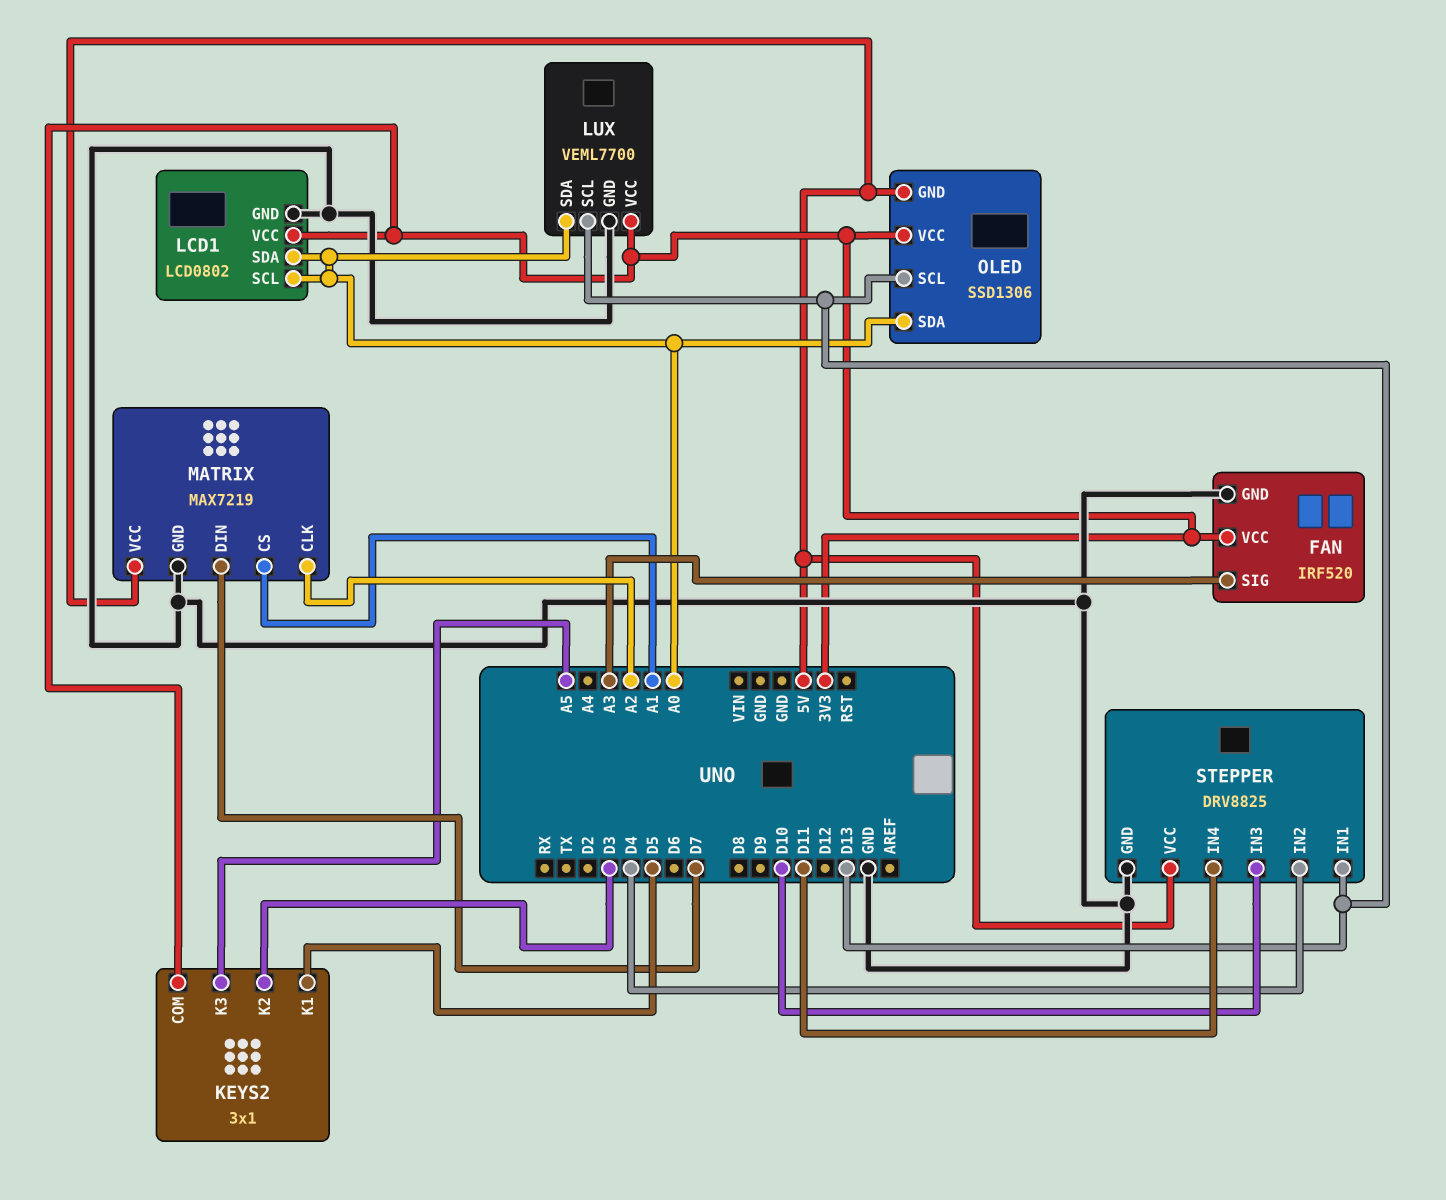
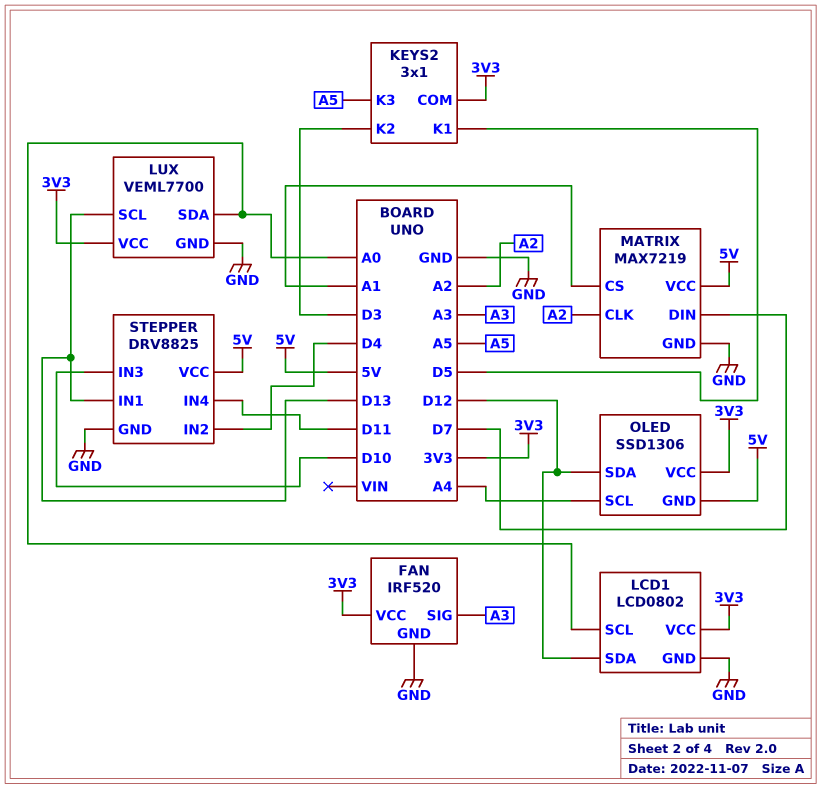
LCD1 pin SDA: A0 -> D12
OLED pin SCL: D13 -> A4
OLED pin SDA: A0 -> D12

